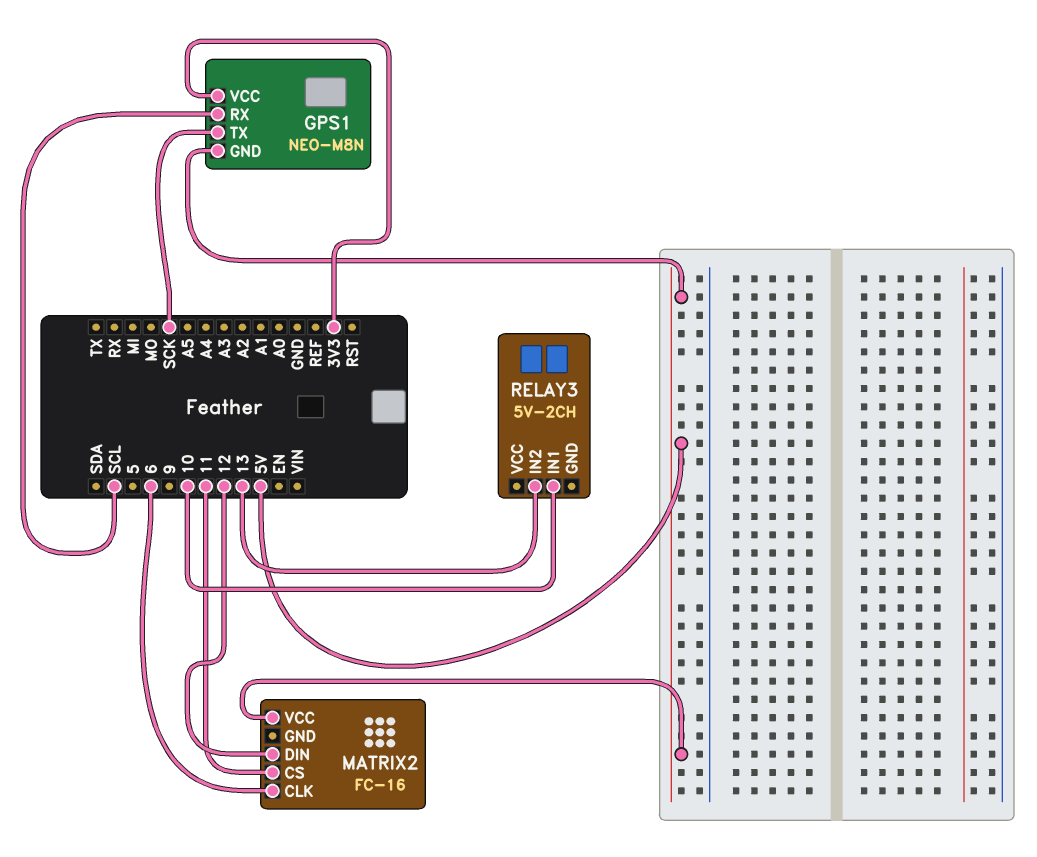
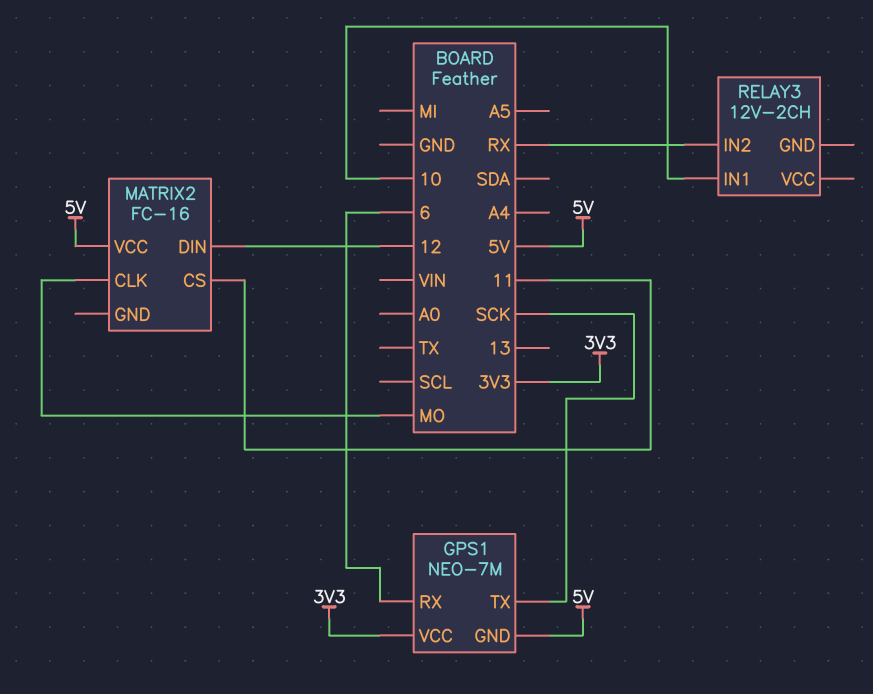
GPS1: NEO-M8N -> NEO-7M
GPS1 pin RX: SCL -> 6
MATRIX2 pin CLK: 6 -> MO
RELAY3: 5V-2CH -> 12V-2CH
RELAY3 pin IN2: 13 -> RX

